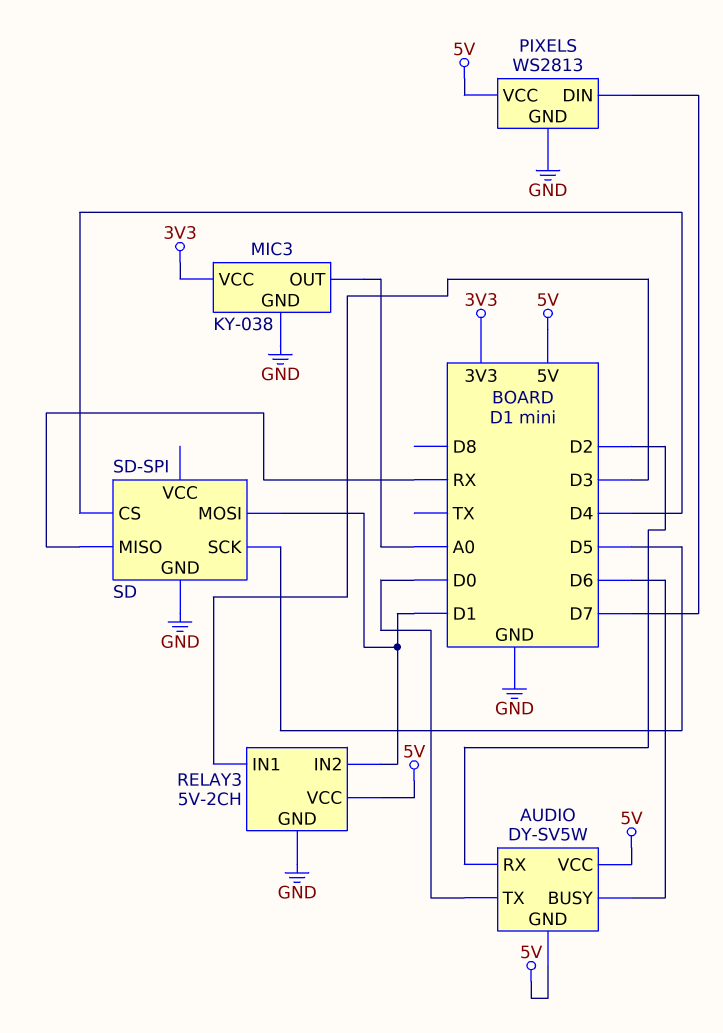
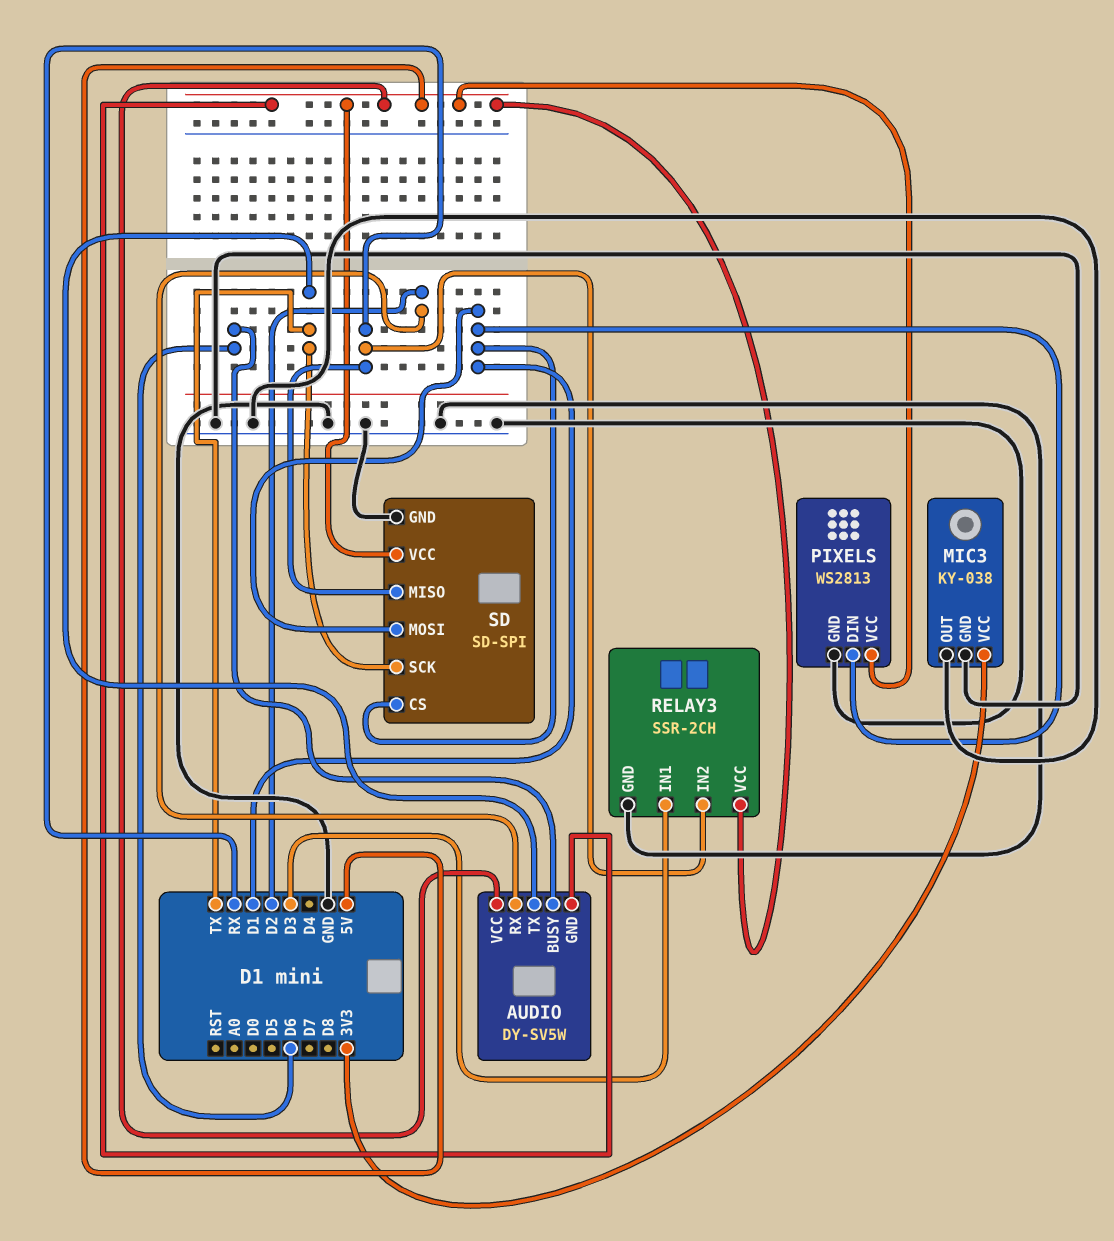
AUDIO pin TX: D0 -> TX
MIC3 pin OUT: A0 -> GND
PIXELS pin DIN: D7 -> D1
RELAY3: 5V-2CH -> SSR-2CH
RELAY3 pin IN2: D1 -> RX
SD pin CS: D4 -> D1
SD pin SCK: D5 -> TX
SD pin VCC: none -> 5V

